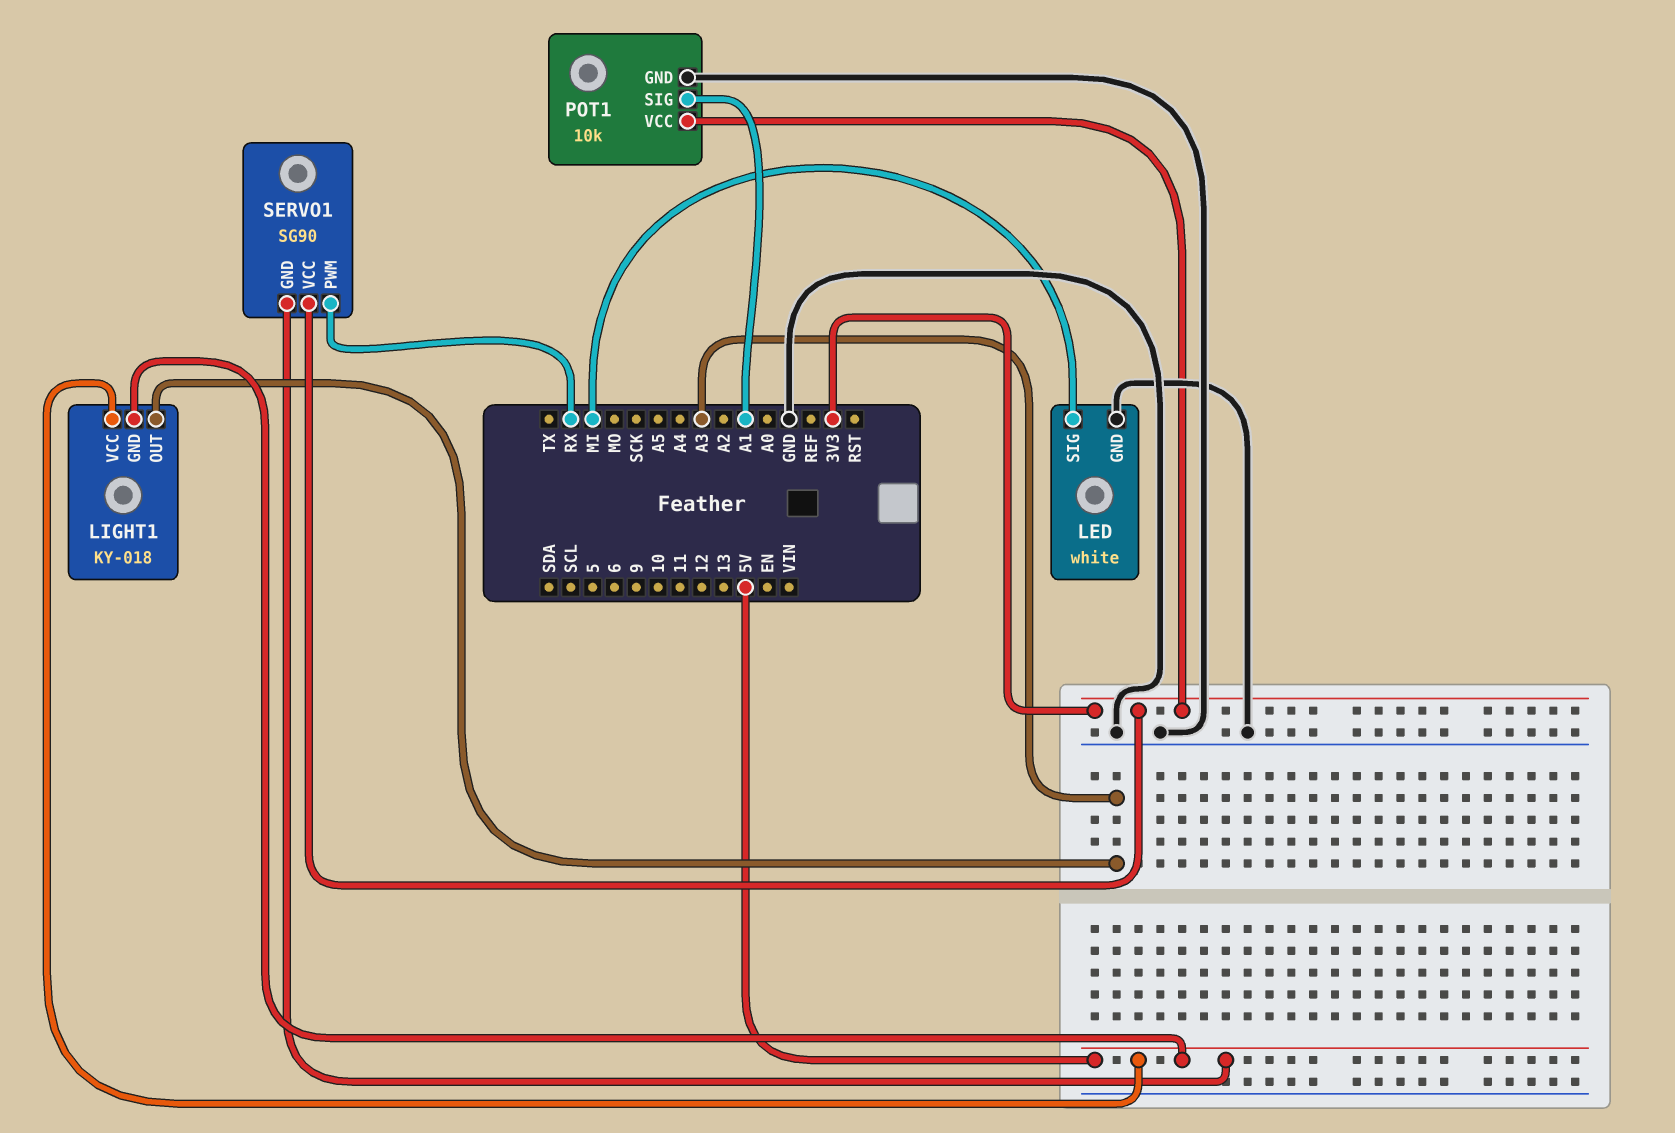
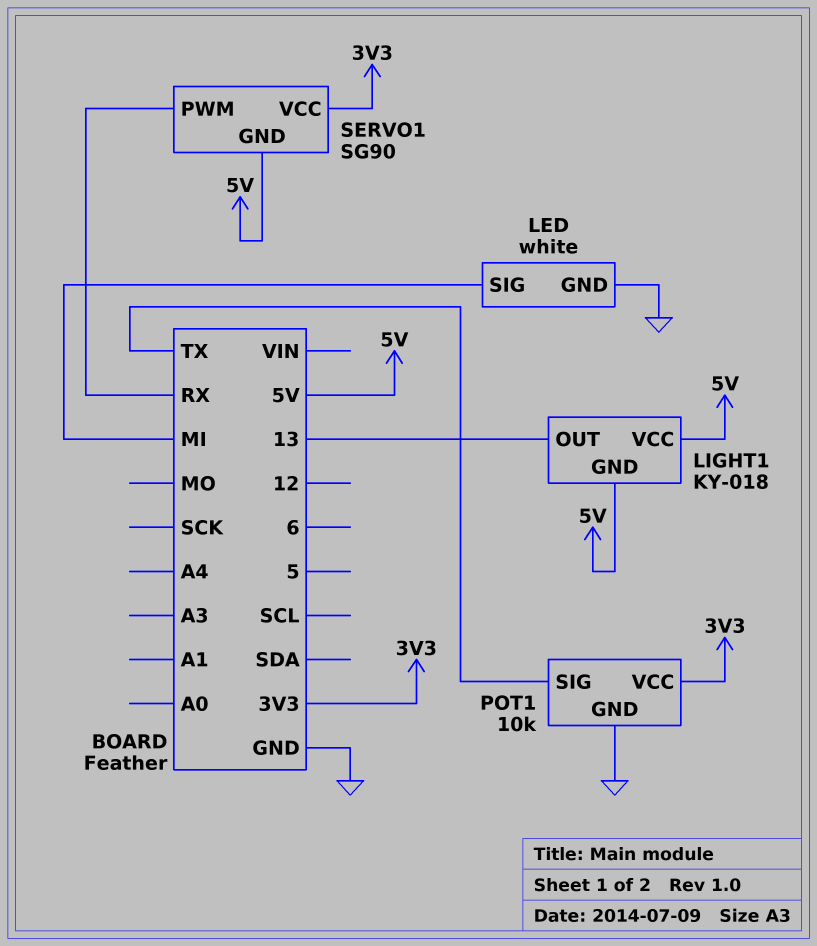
LIGHT1 pin OUT: A3 -> 13
POT1 pin SIG: A1 -> TX

